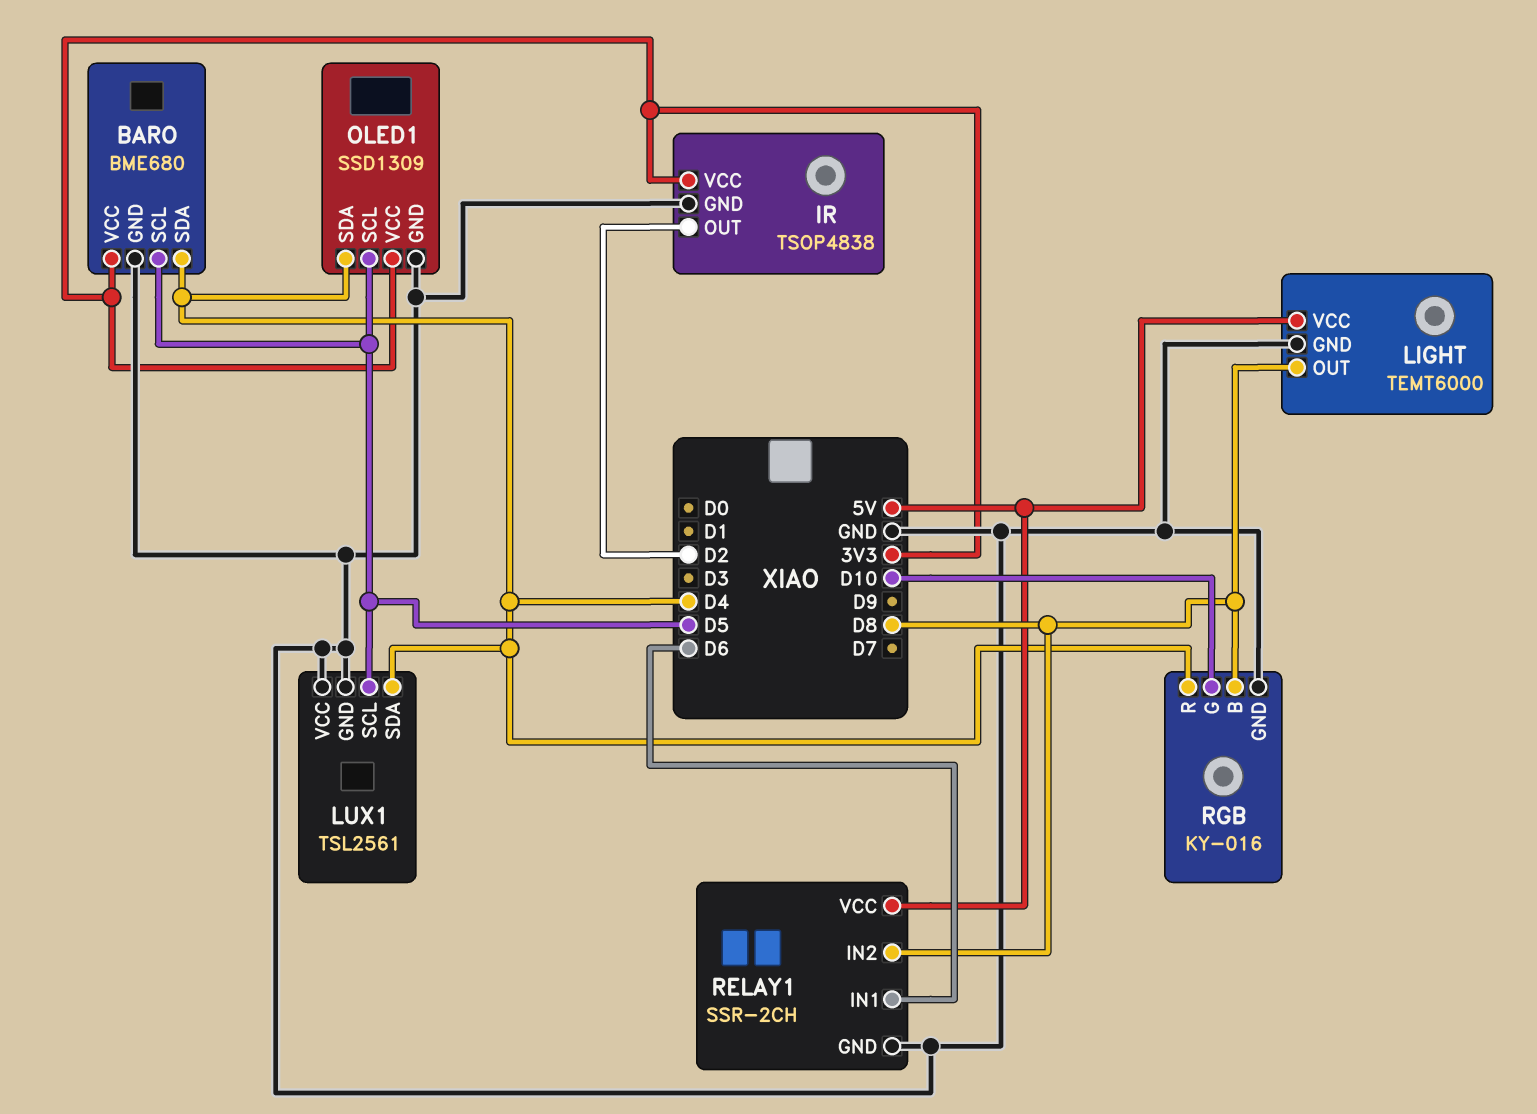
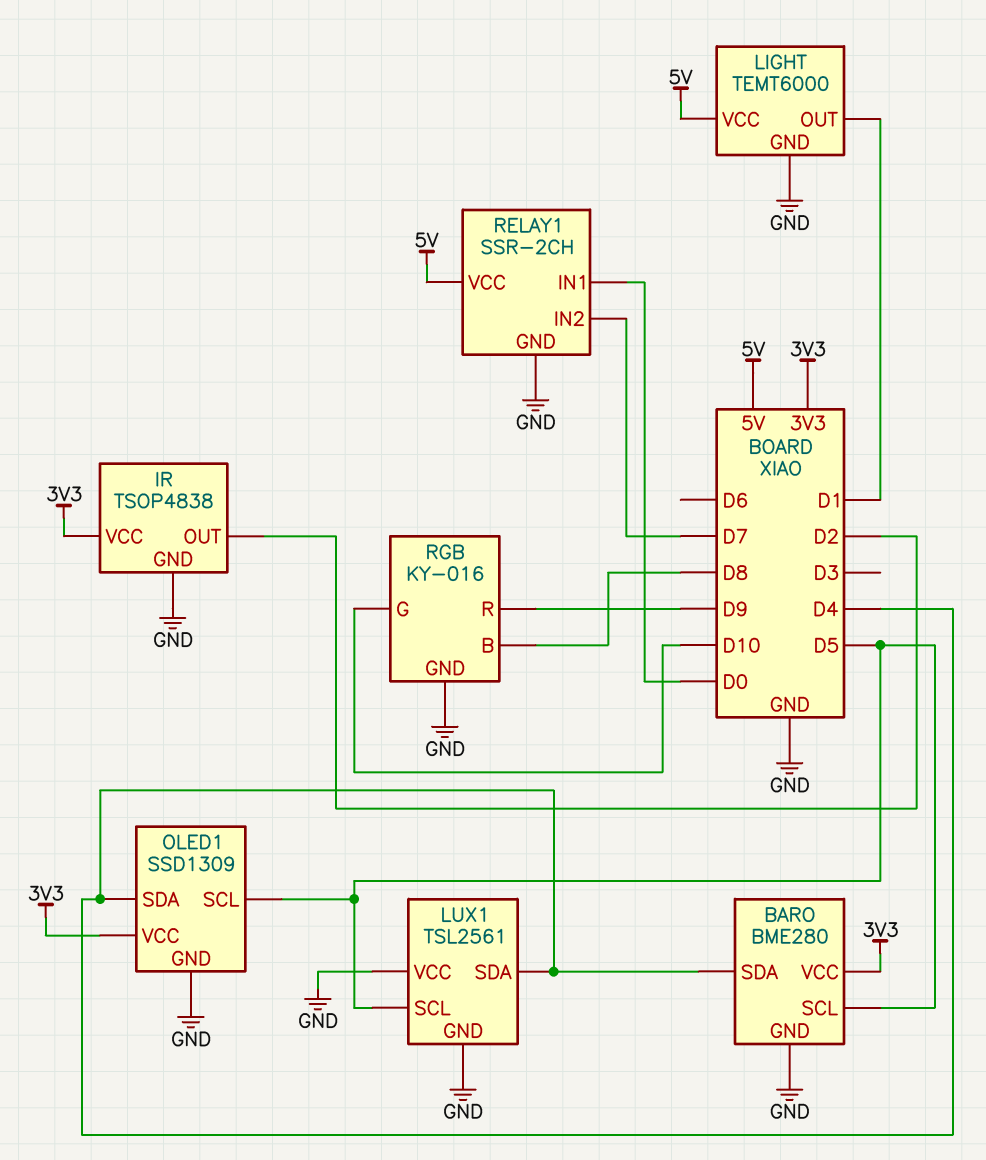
BARO: BME680 -> BME280
LIGHT pin OUT: D8 -> D1
RELAY1 pin IN1: D6 -> D0
RELAY1 pin IN2: D8 -> D7
RGB pin R: D4 -> D9

